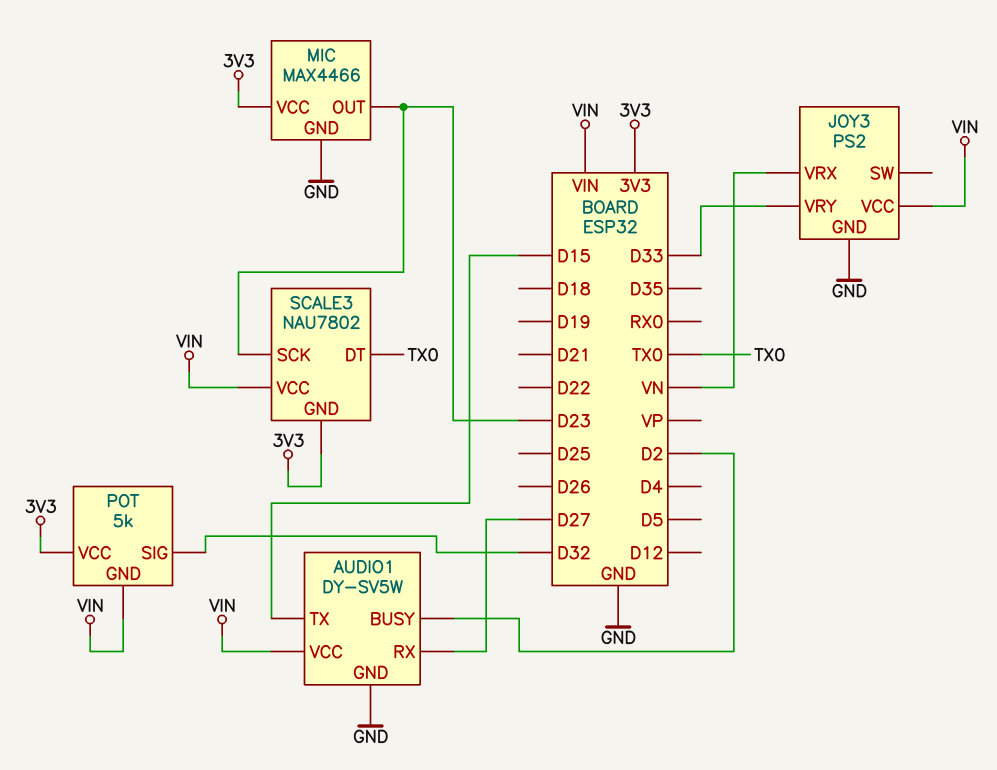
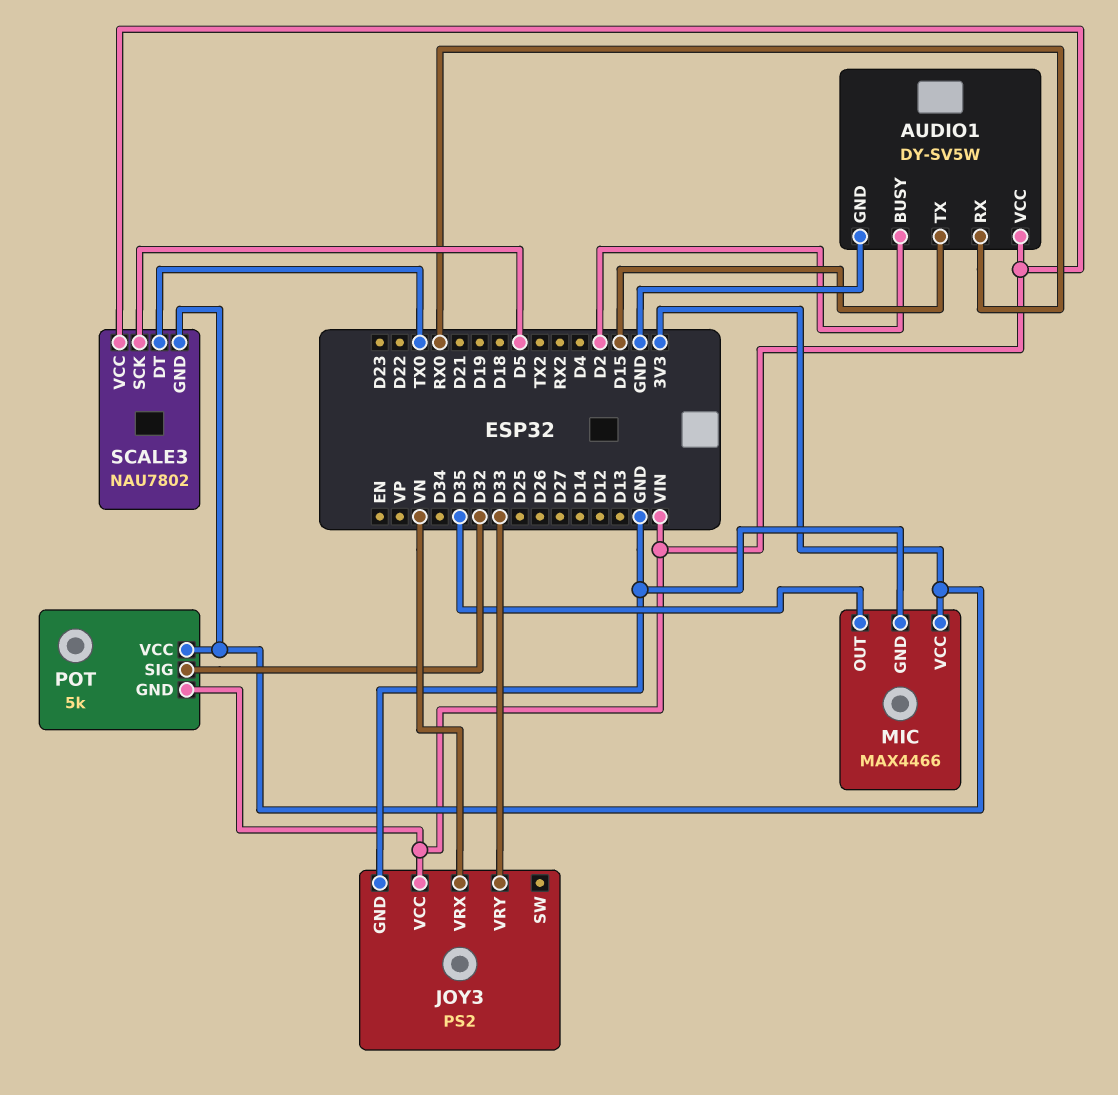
AUDIO1 pin RX: D27 -> RX0
MIC pin OUT: D23 -> D35
SCALE3 pin SCK: D23 -> D5

